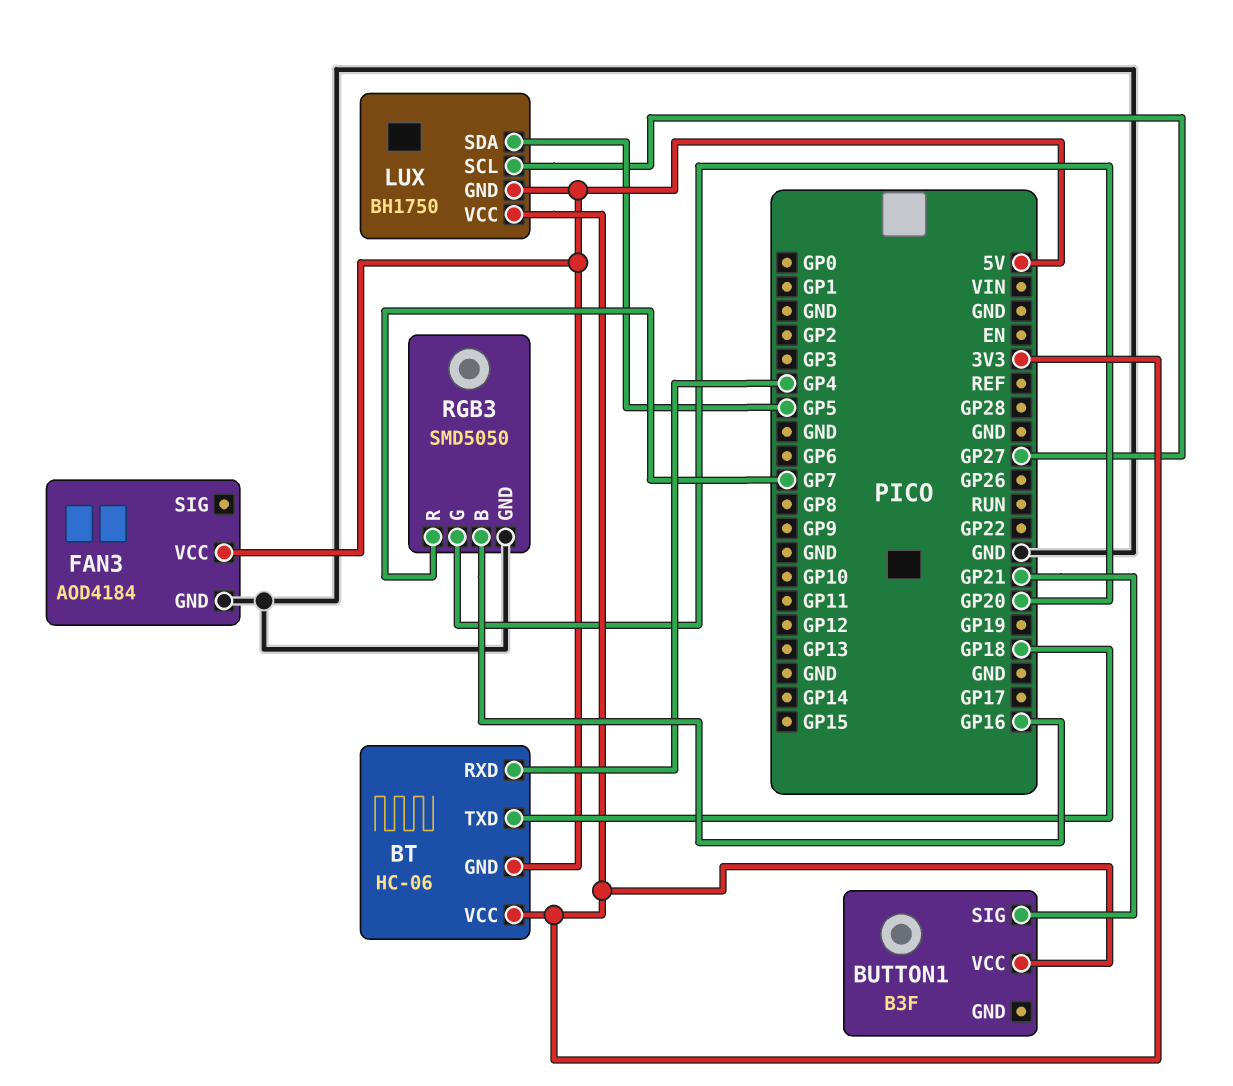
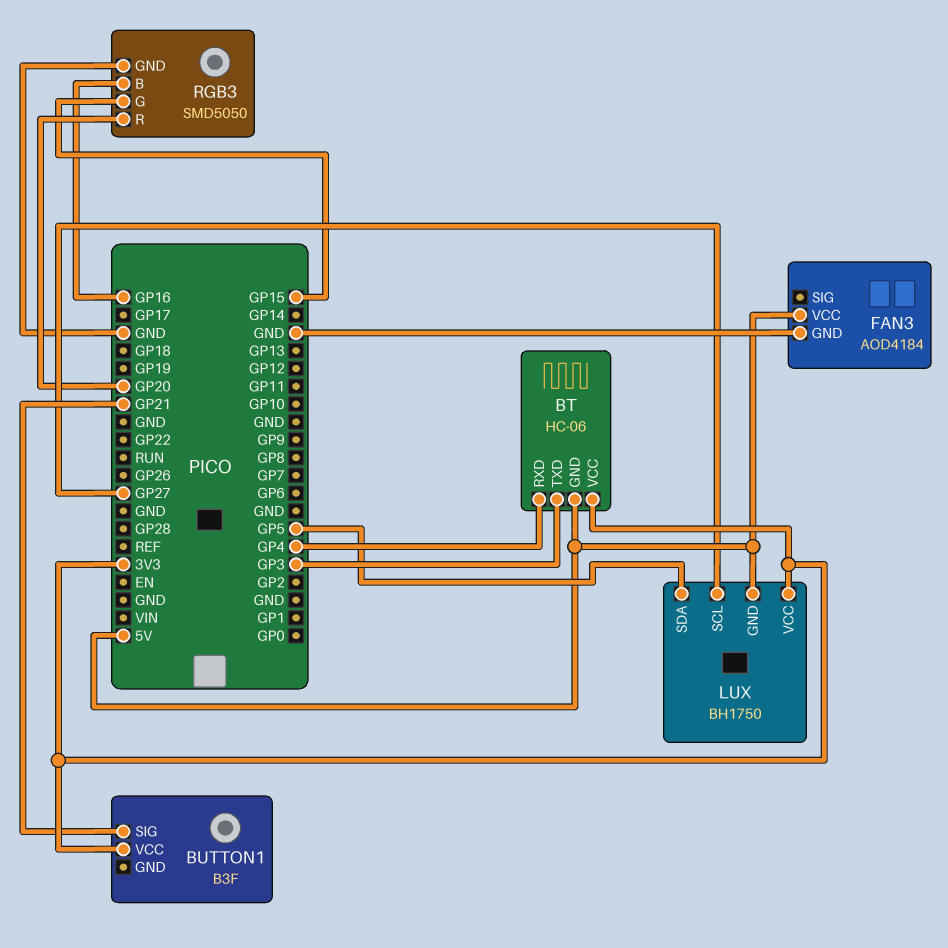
BT pin TXD: GP18 -> GP3
RGB3 pin G: GP20 -> GP15
RGB3 pin R: GP7 -> GP20

